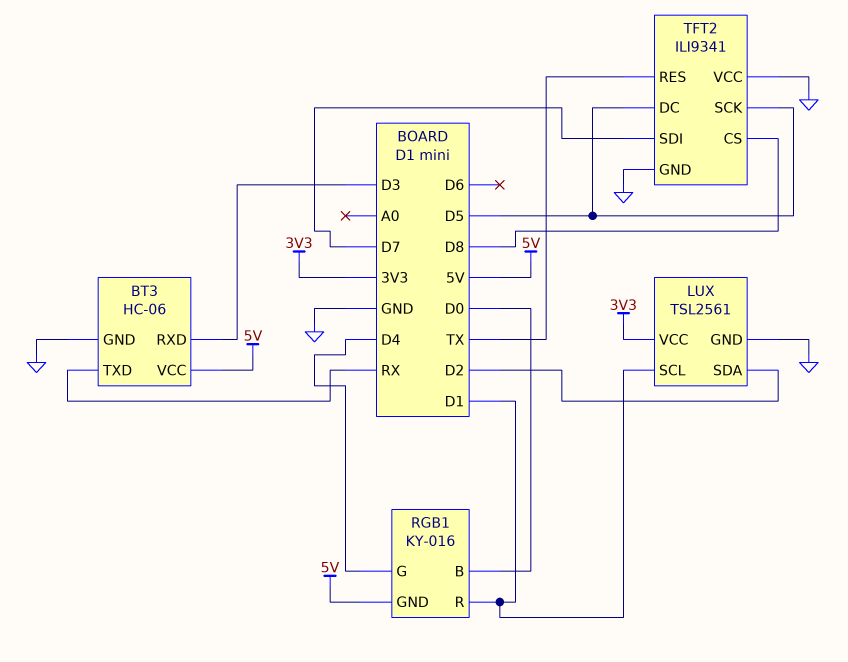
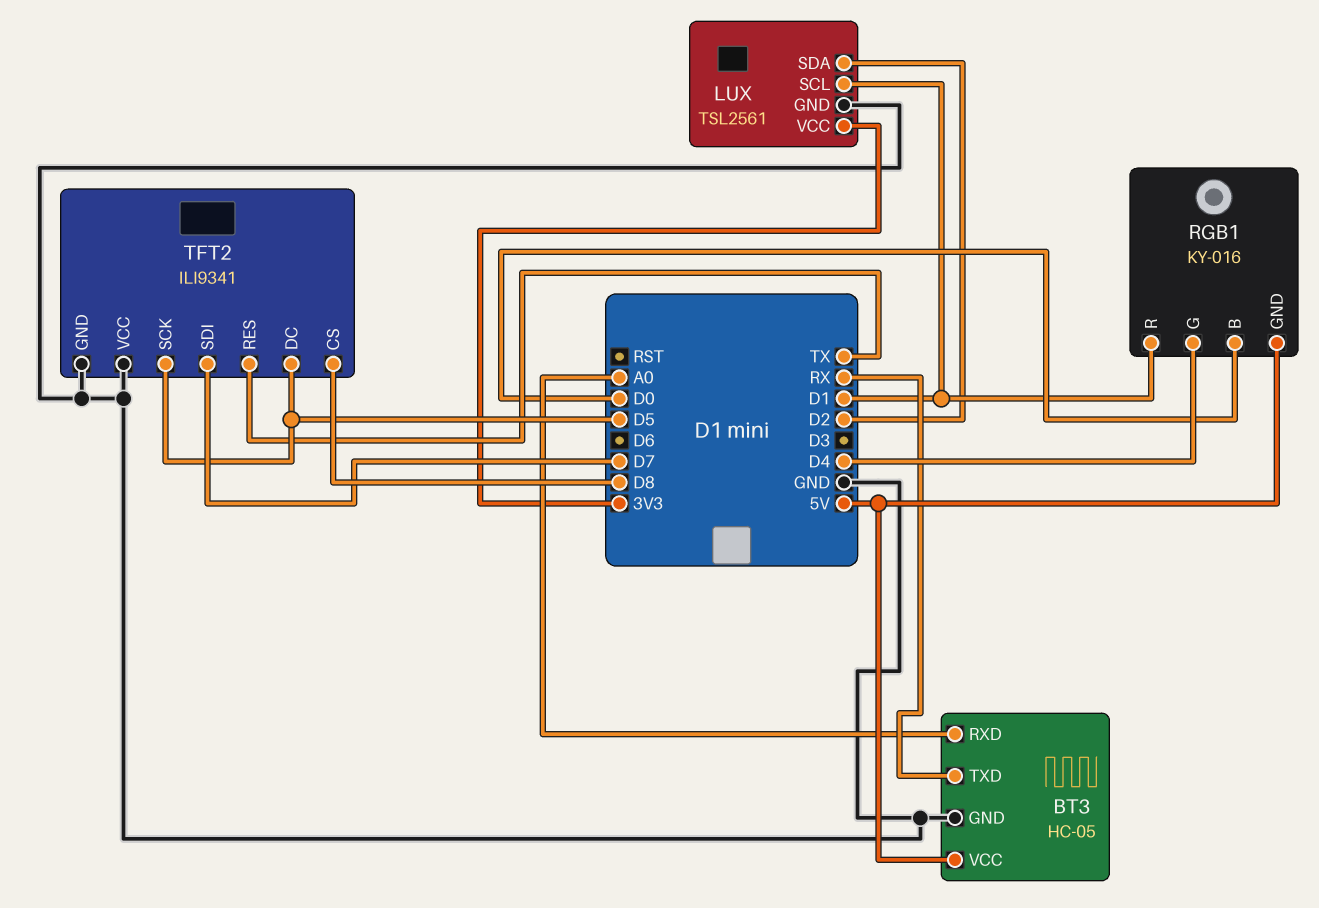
BT3: HC-06 -> HC-05
BT3 pin RXD: D3 -> A0

